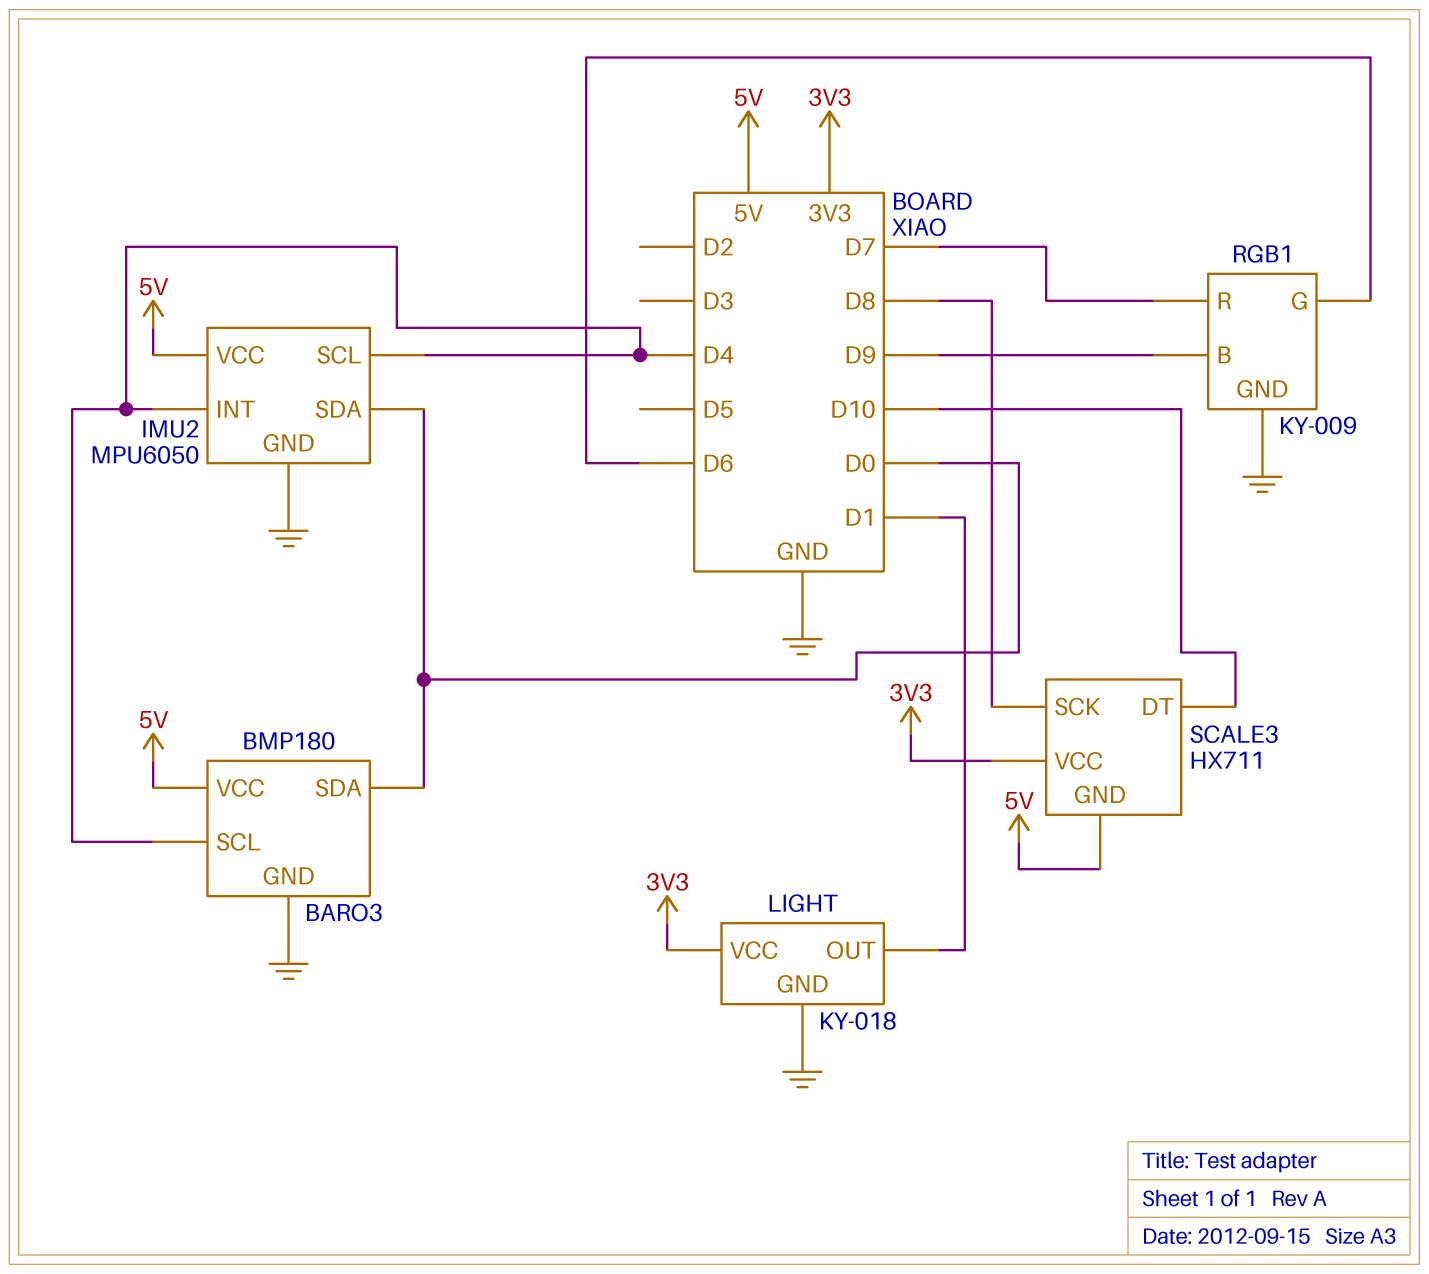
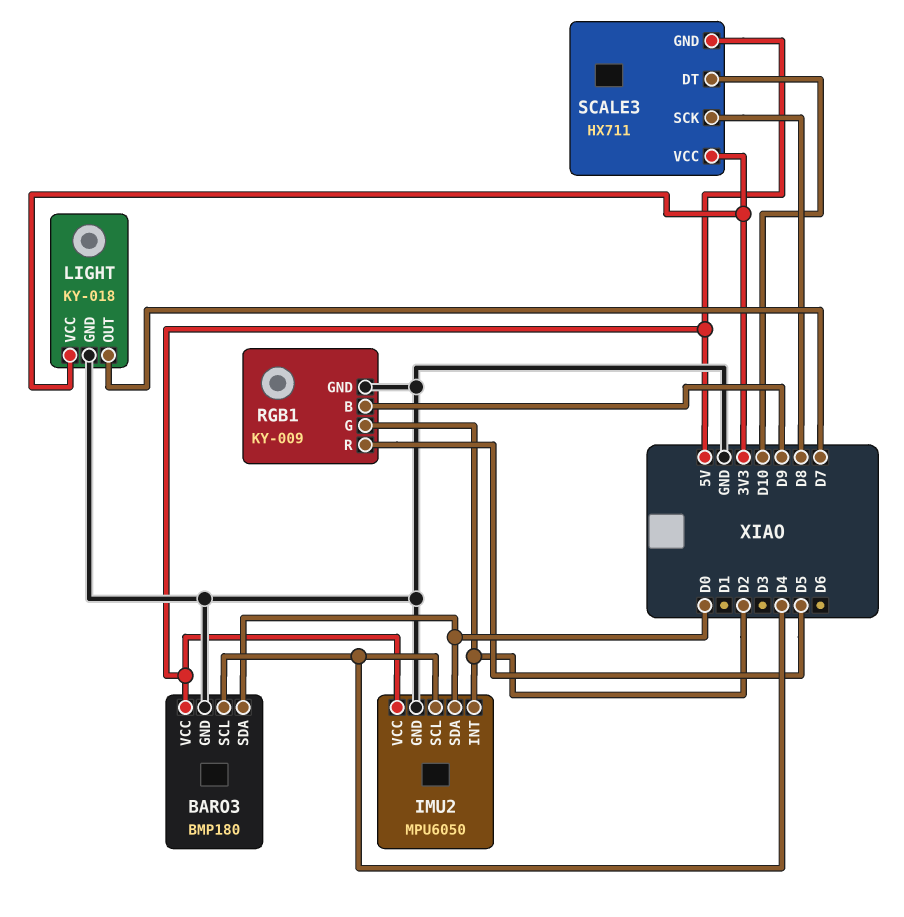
IMU2 pin INT: D4 -> D2
LIGHT pin OUT: D1 -> D7
RGB1 pin G: D6 -> D2
RGB1 pin R: D7 -> D5

